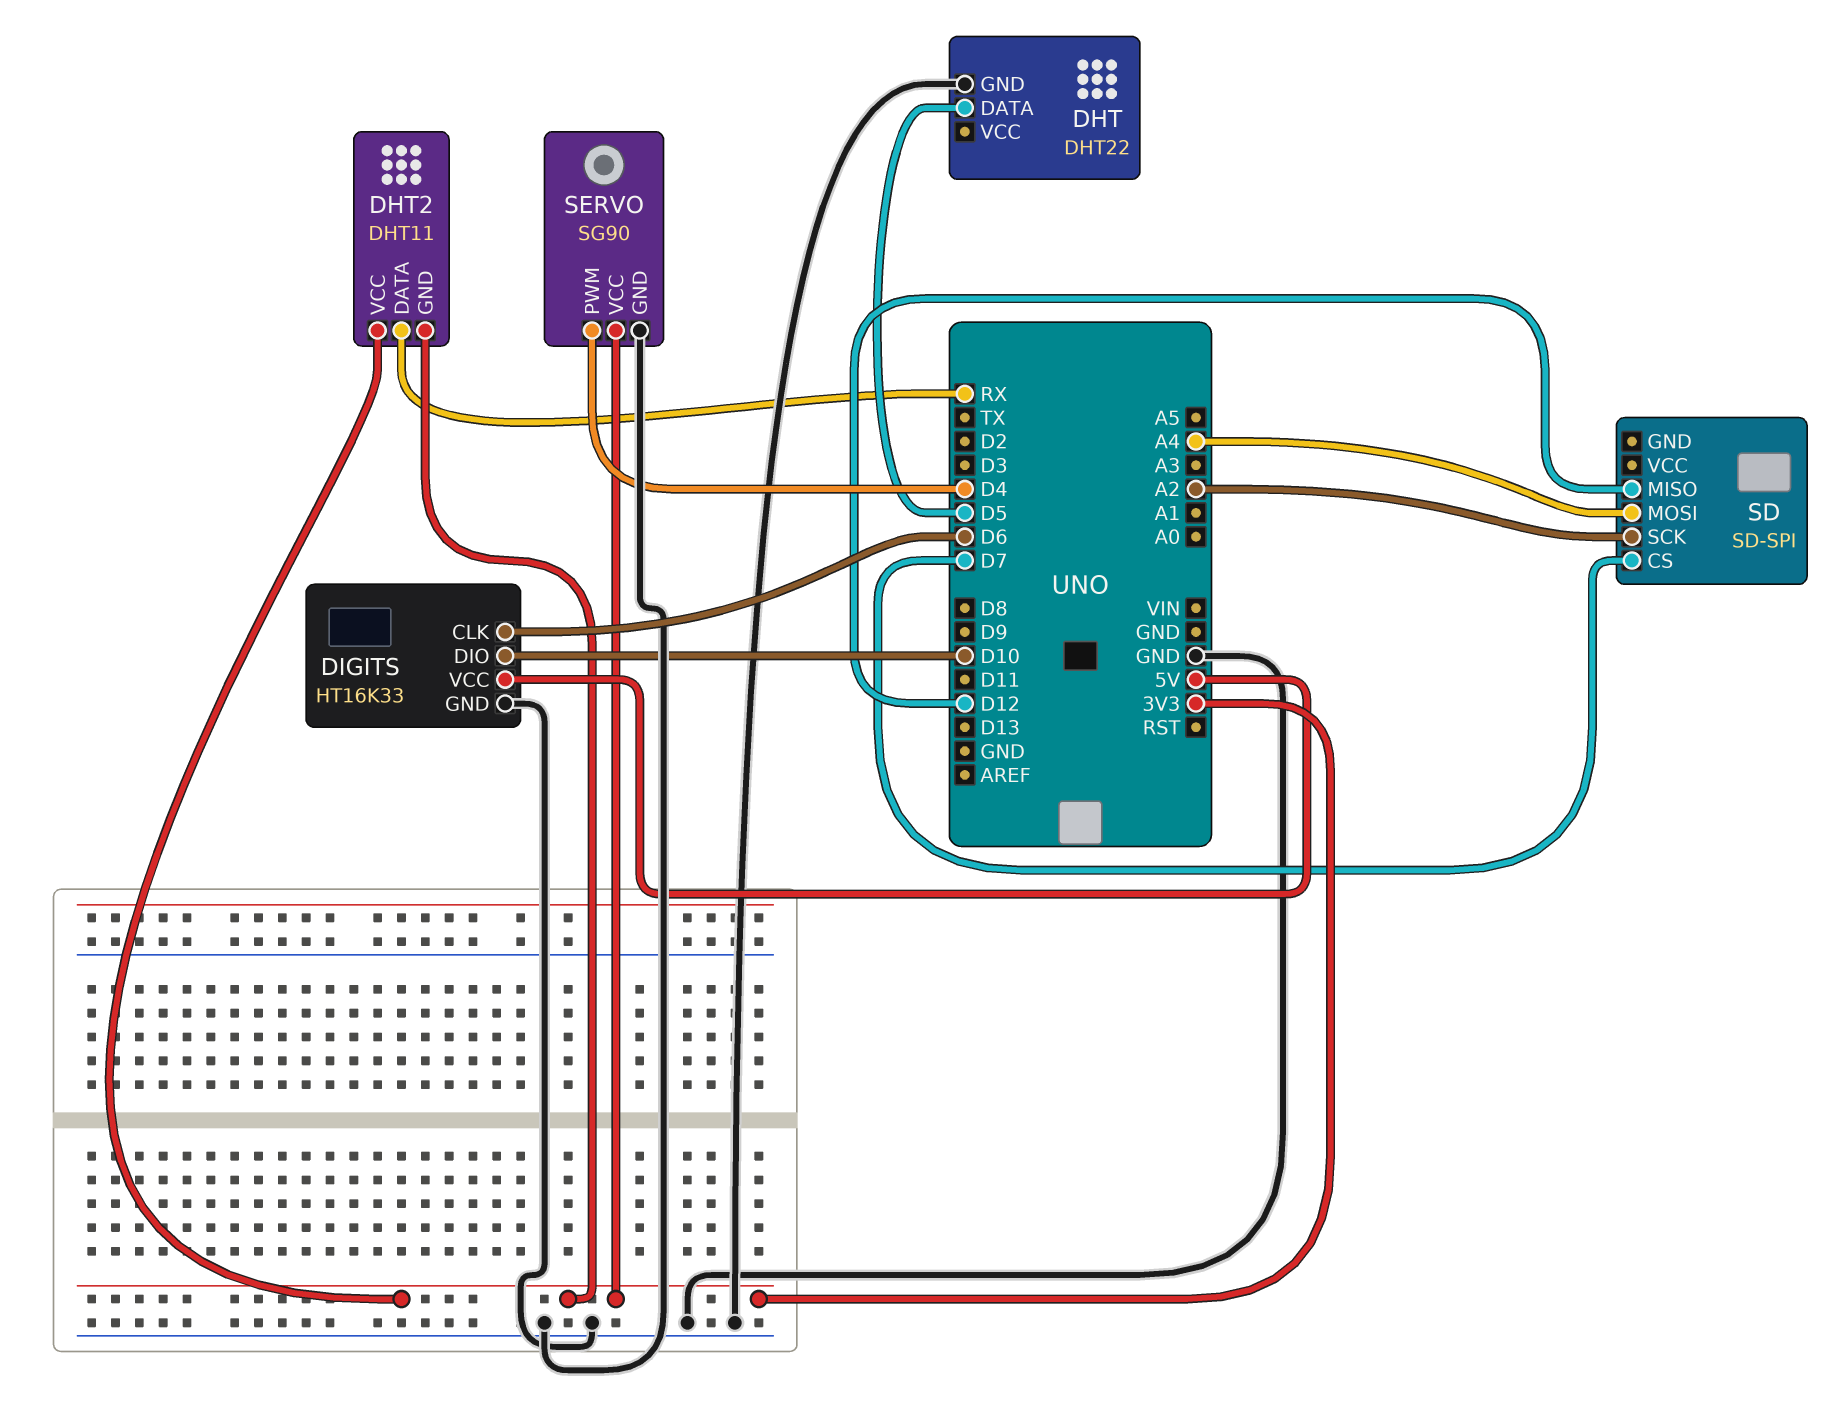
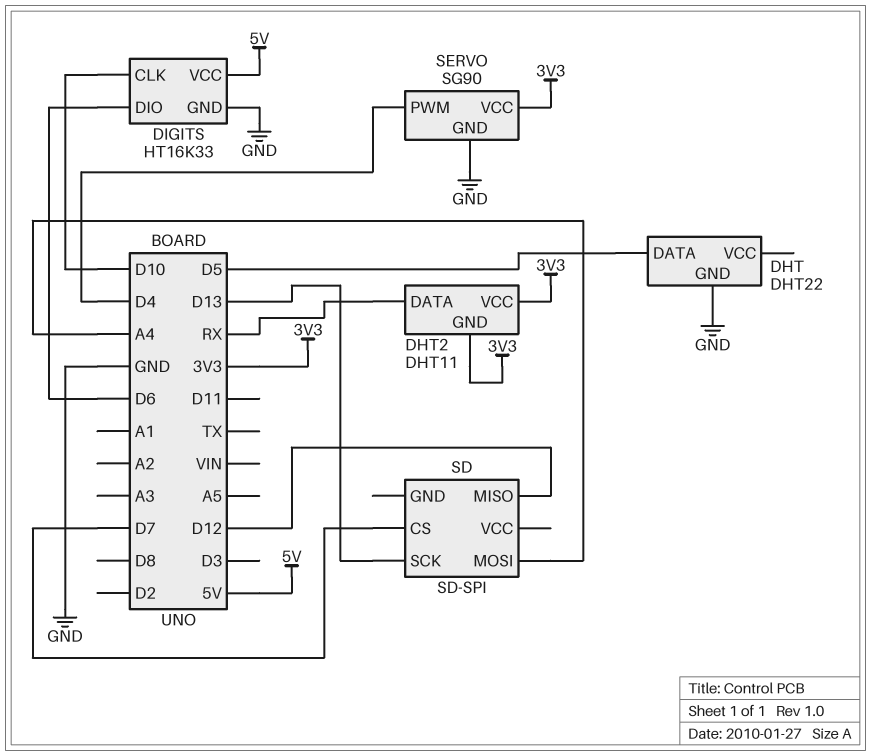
DIGITS pin CLK: D6 -> D10
DIGITS pin DIO: D10 -> D6
SD pin SCK: A2 -> D13

